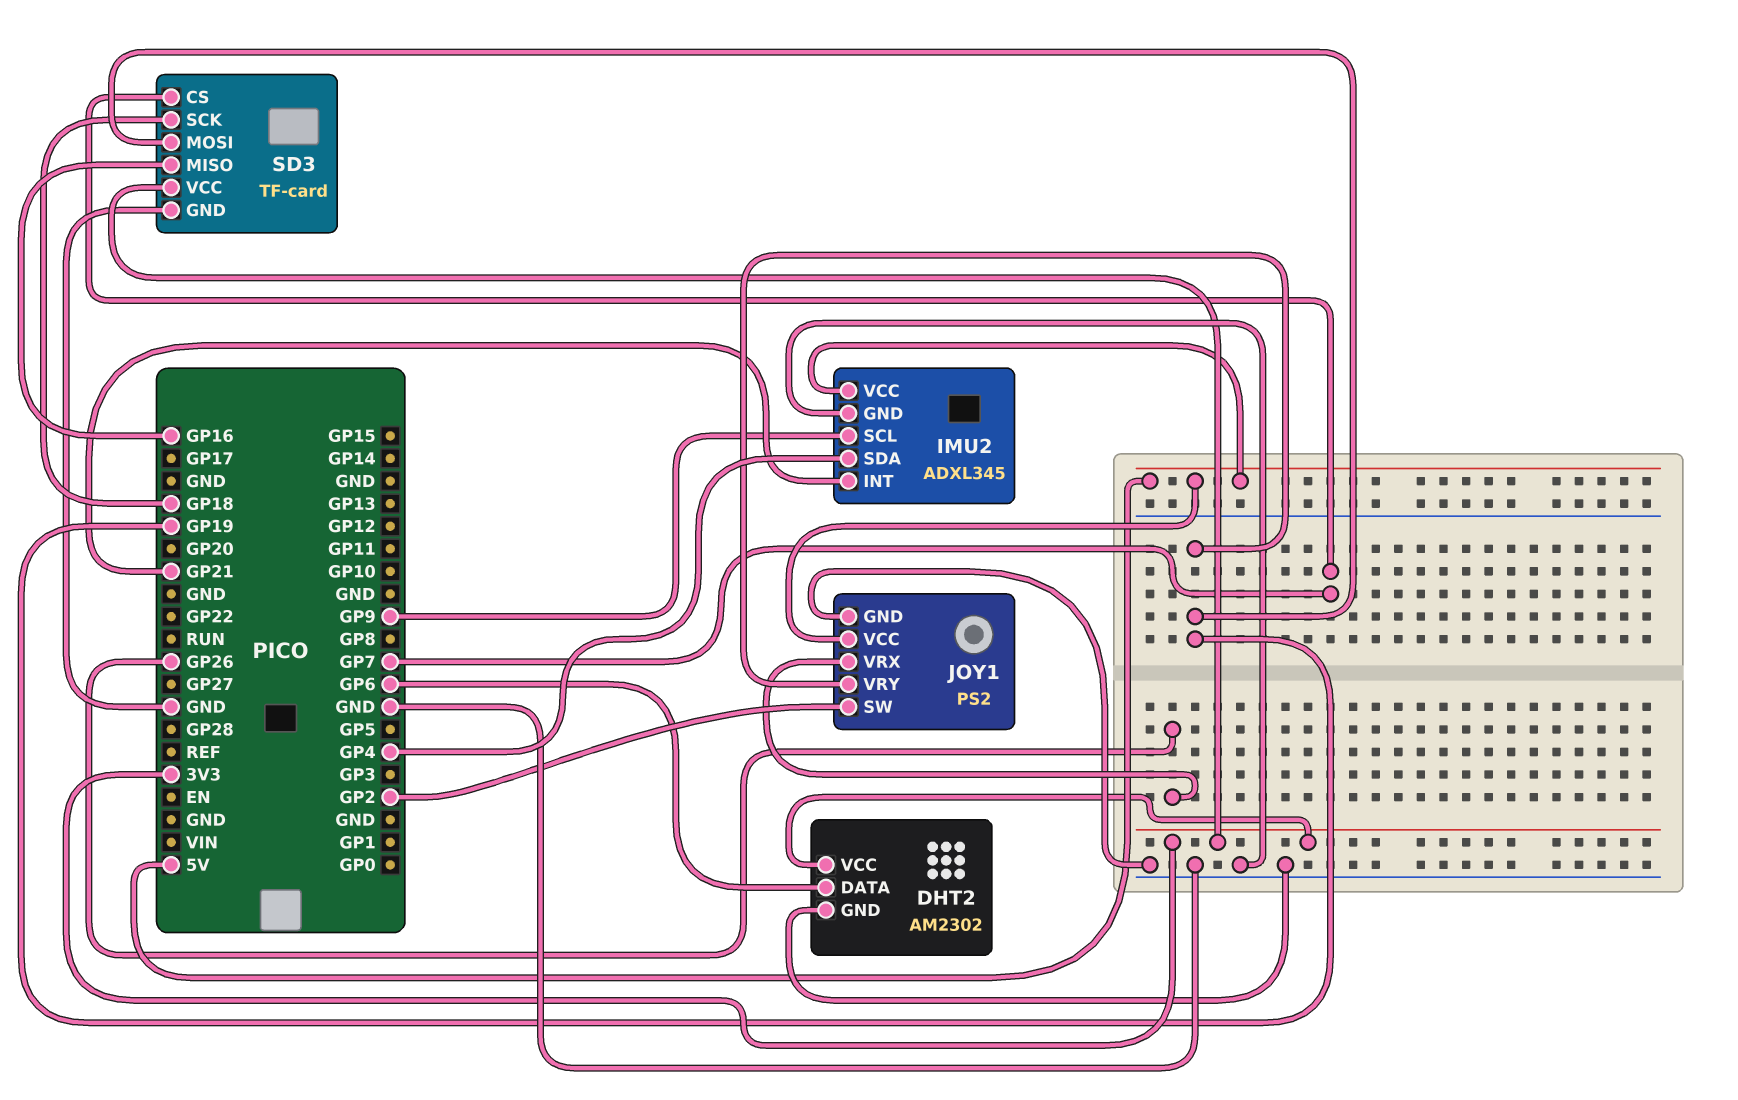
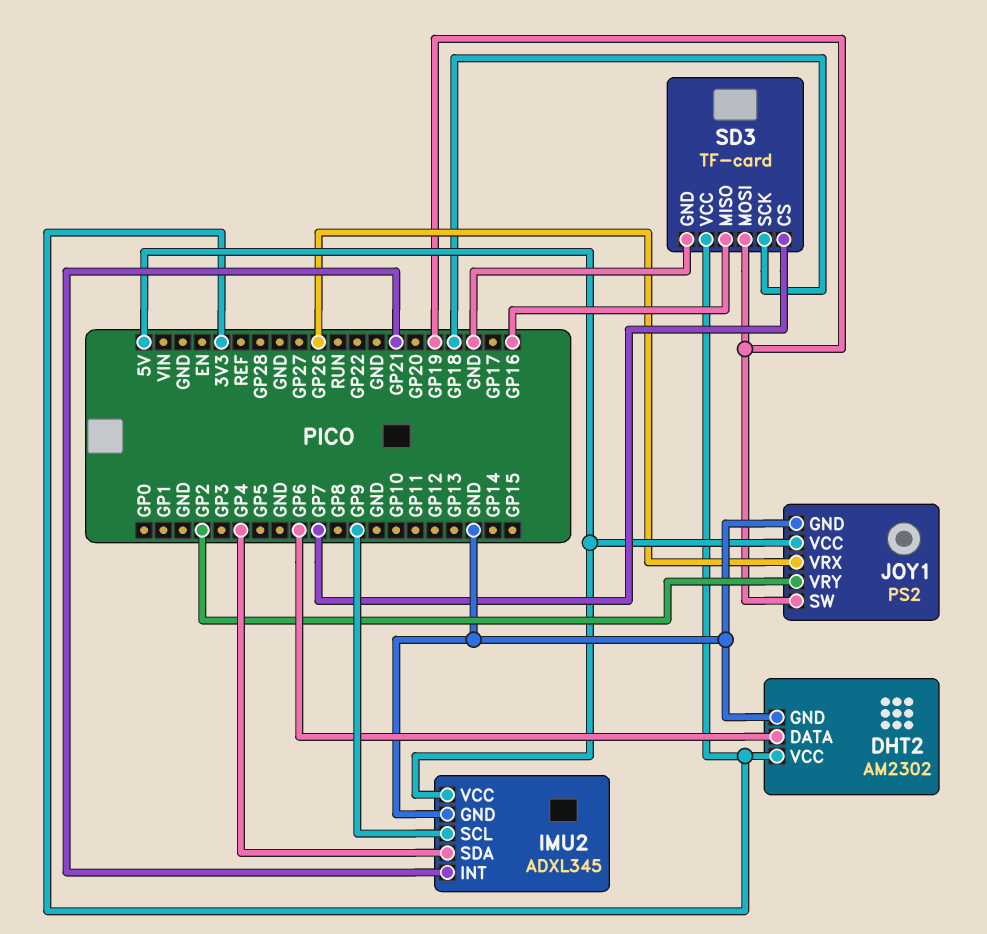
JOY1 pin SW: GP2 -> GP19
JOY1 pin VRY: GP19 -> GP2

